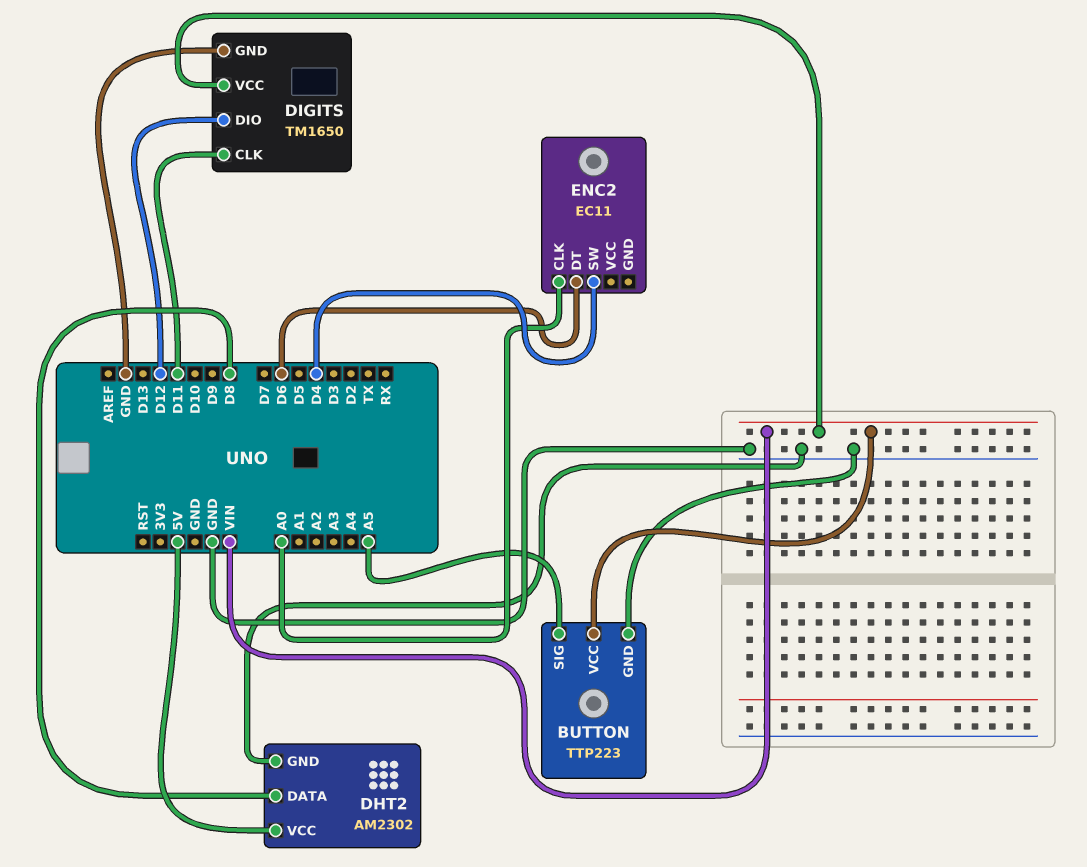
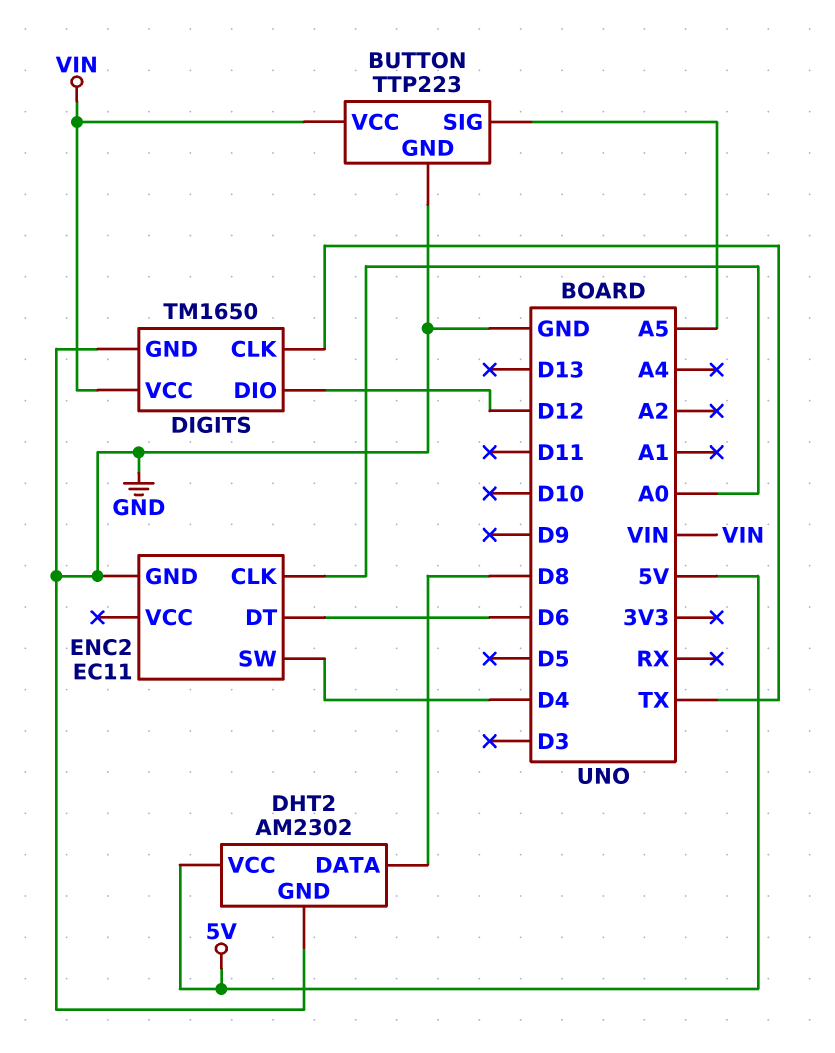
DIGITS pin CLK: D11 -> TX
ENC2 pin GND: none -> GND

